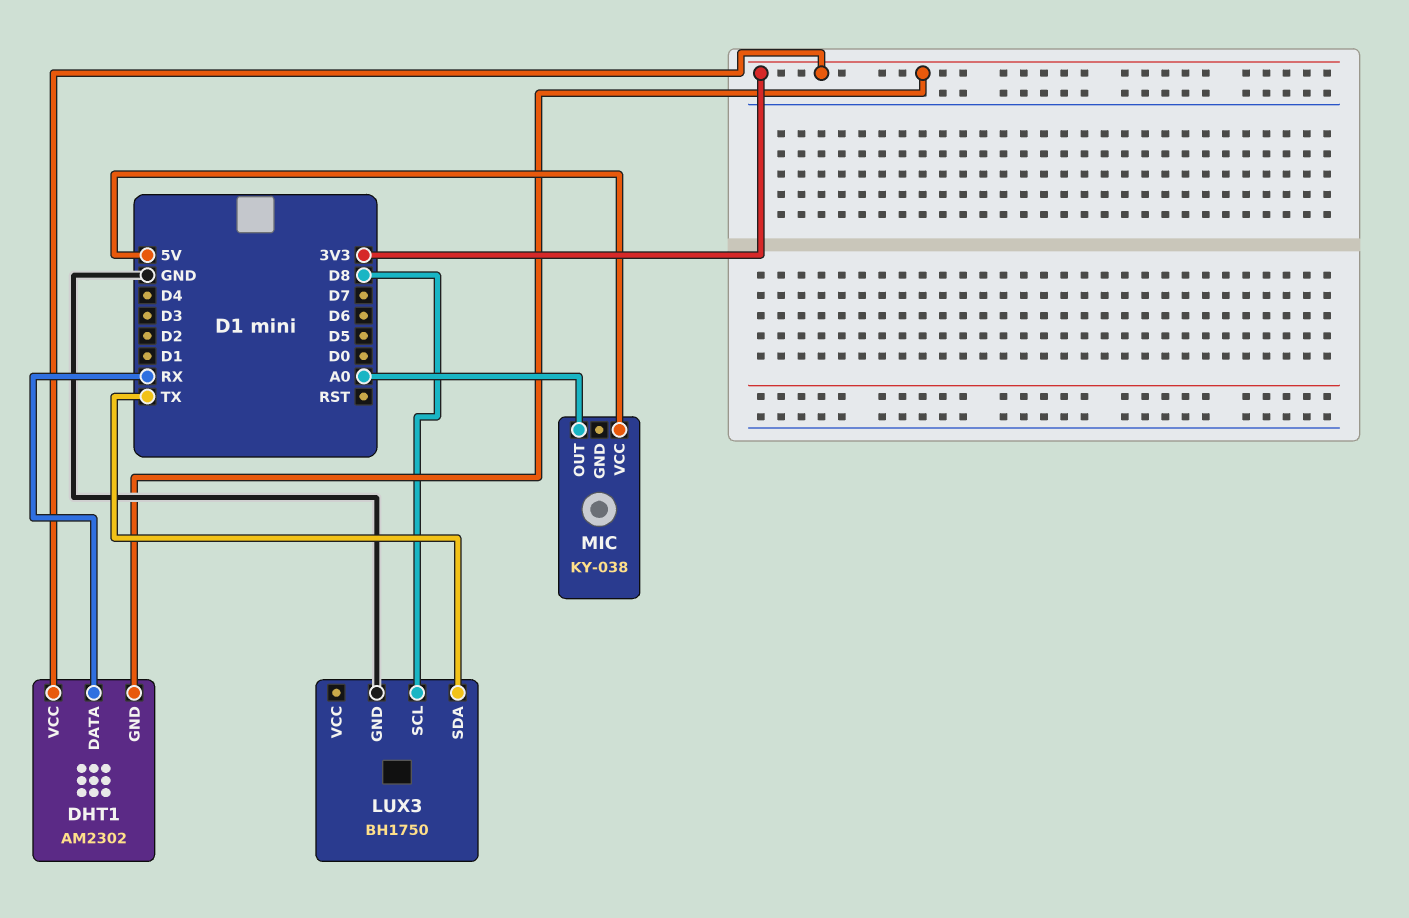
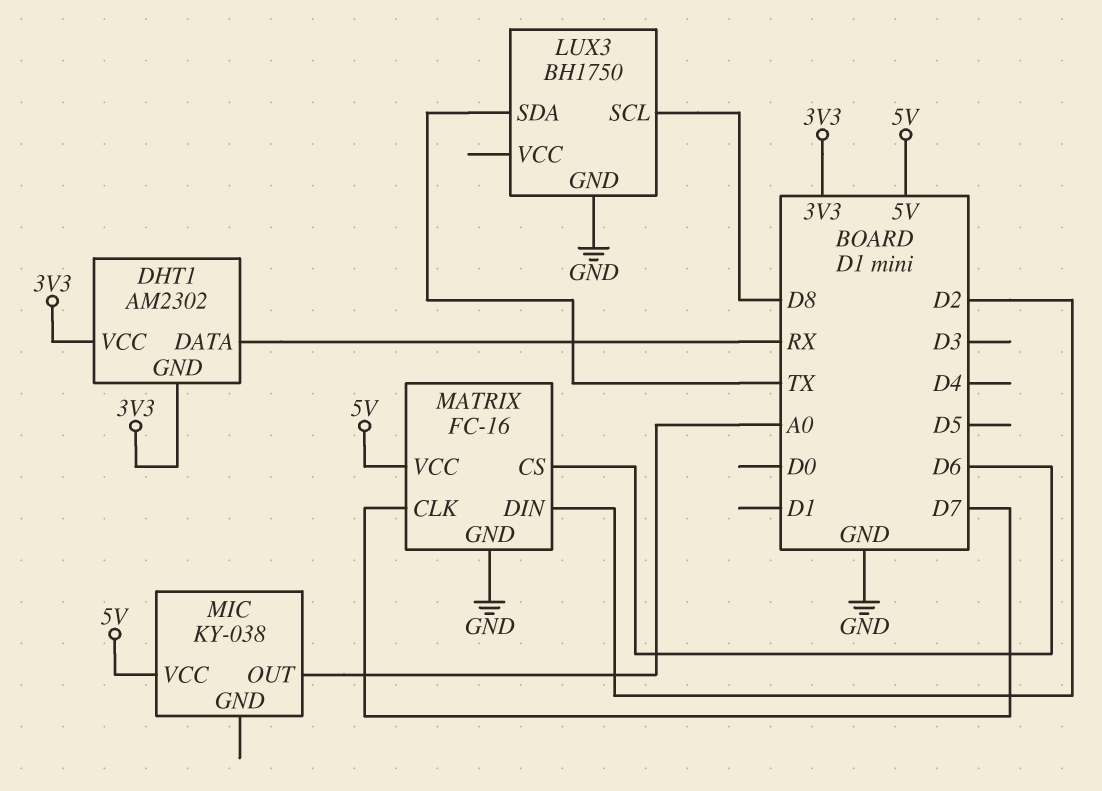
MATRIX: none -> FC-16
MATRIX pin CLK: none -> D7
MATRIX pin CS: none -> D6
MATRIX pin DIN: none -> D2
MATRIX pin GND: none -> GND
MATRIX pin VCC: none -> 5V

